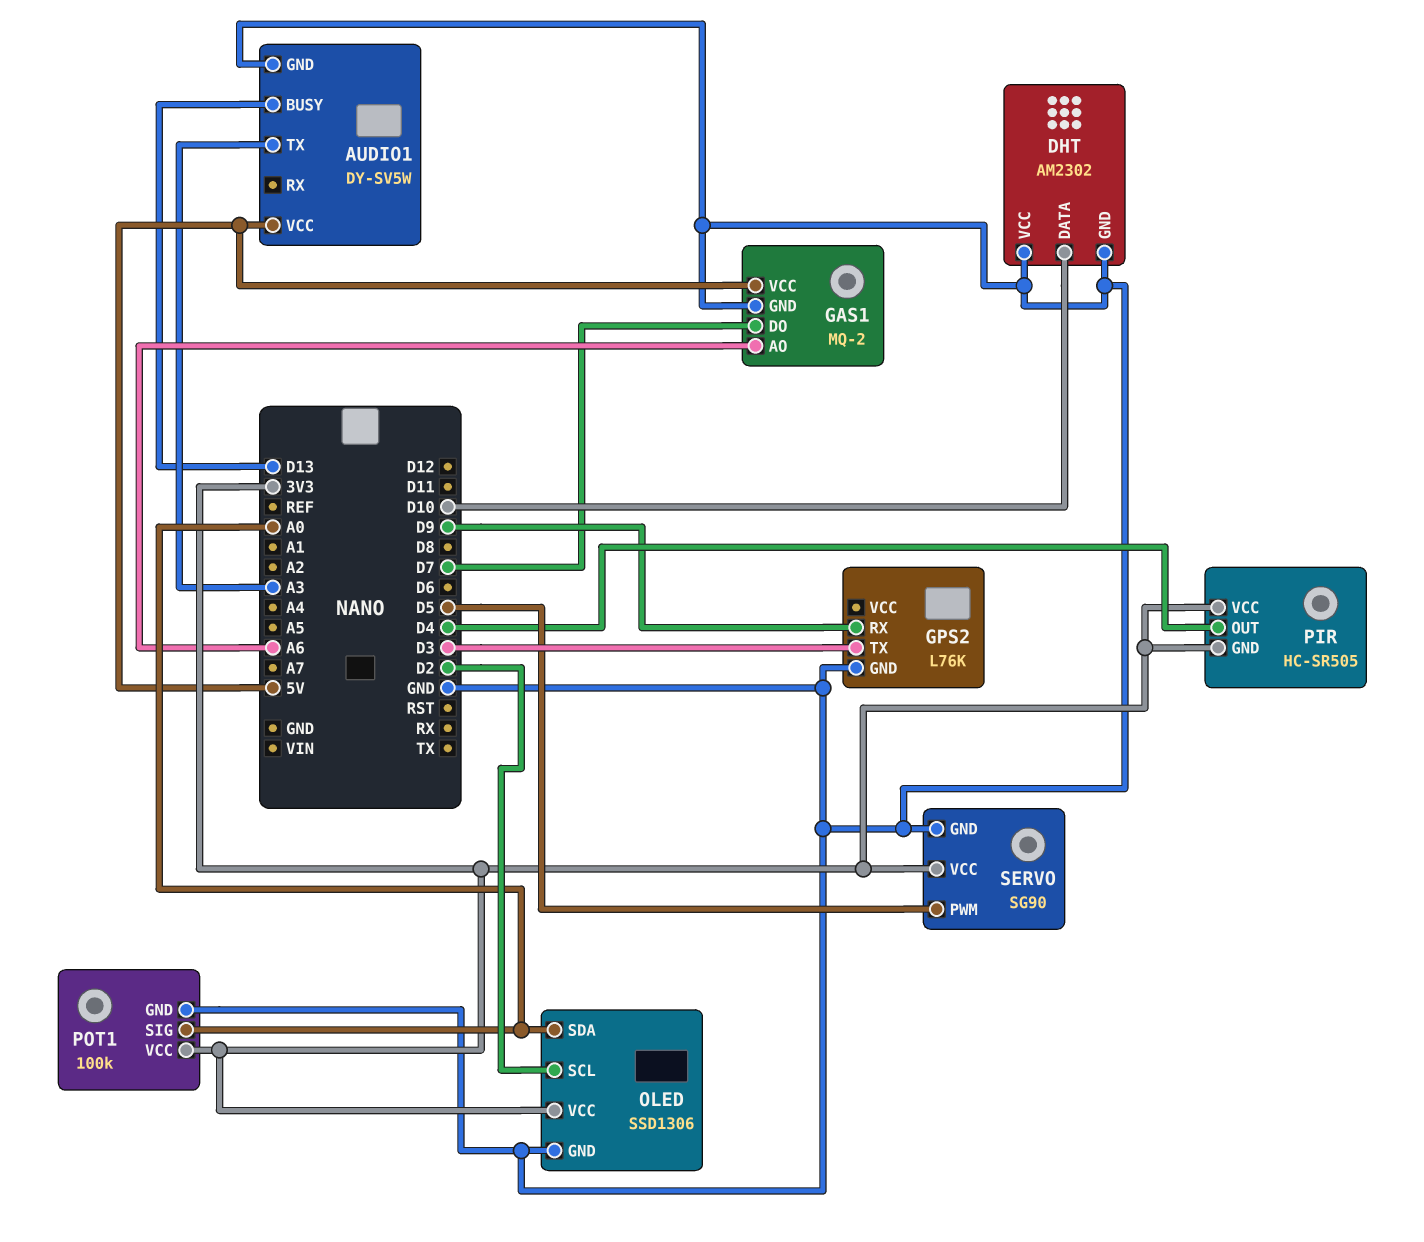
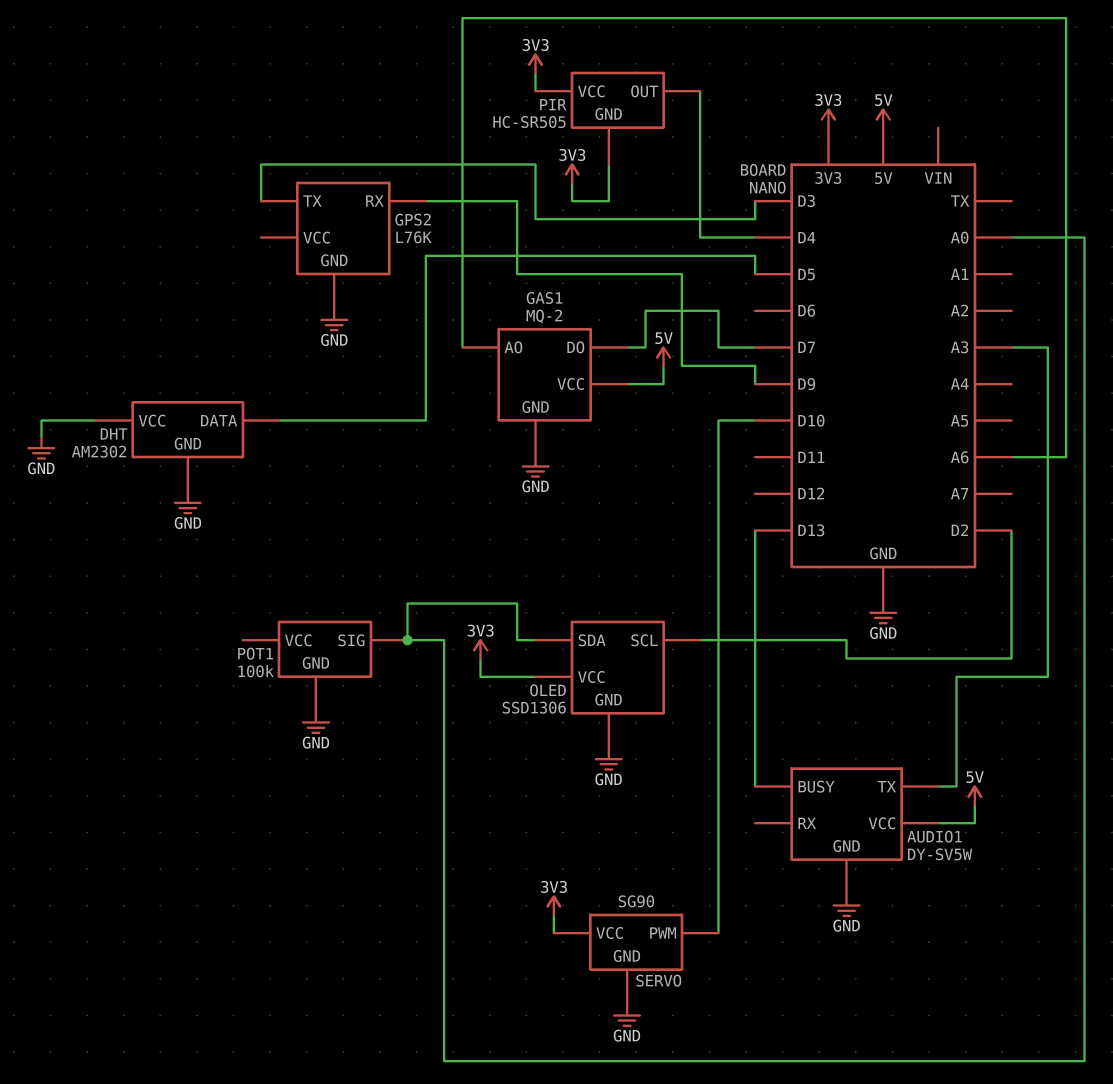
DHT pin DATA: D10 -> D5
POT1 pin VCC: 3V3 -> none
SERVO pin PWM: D5 -> D10

